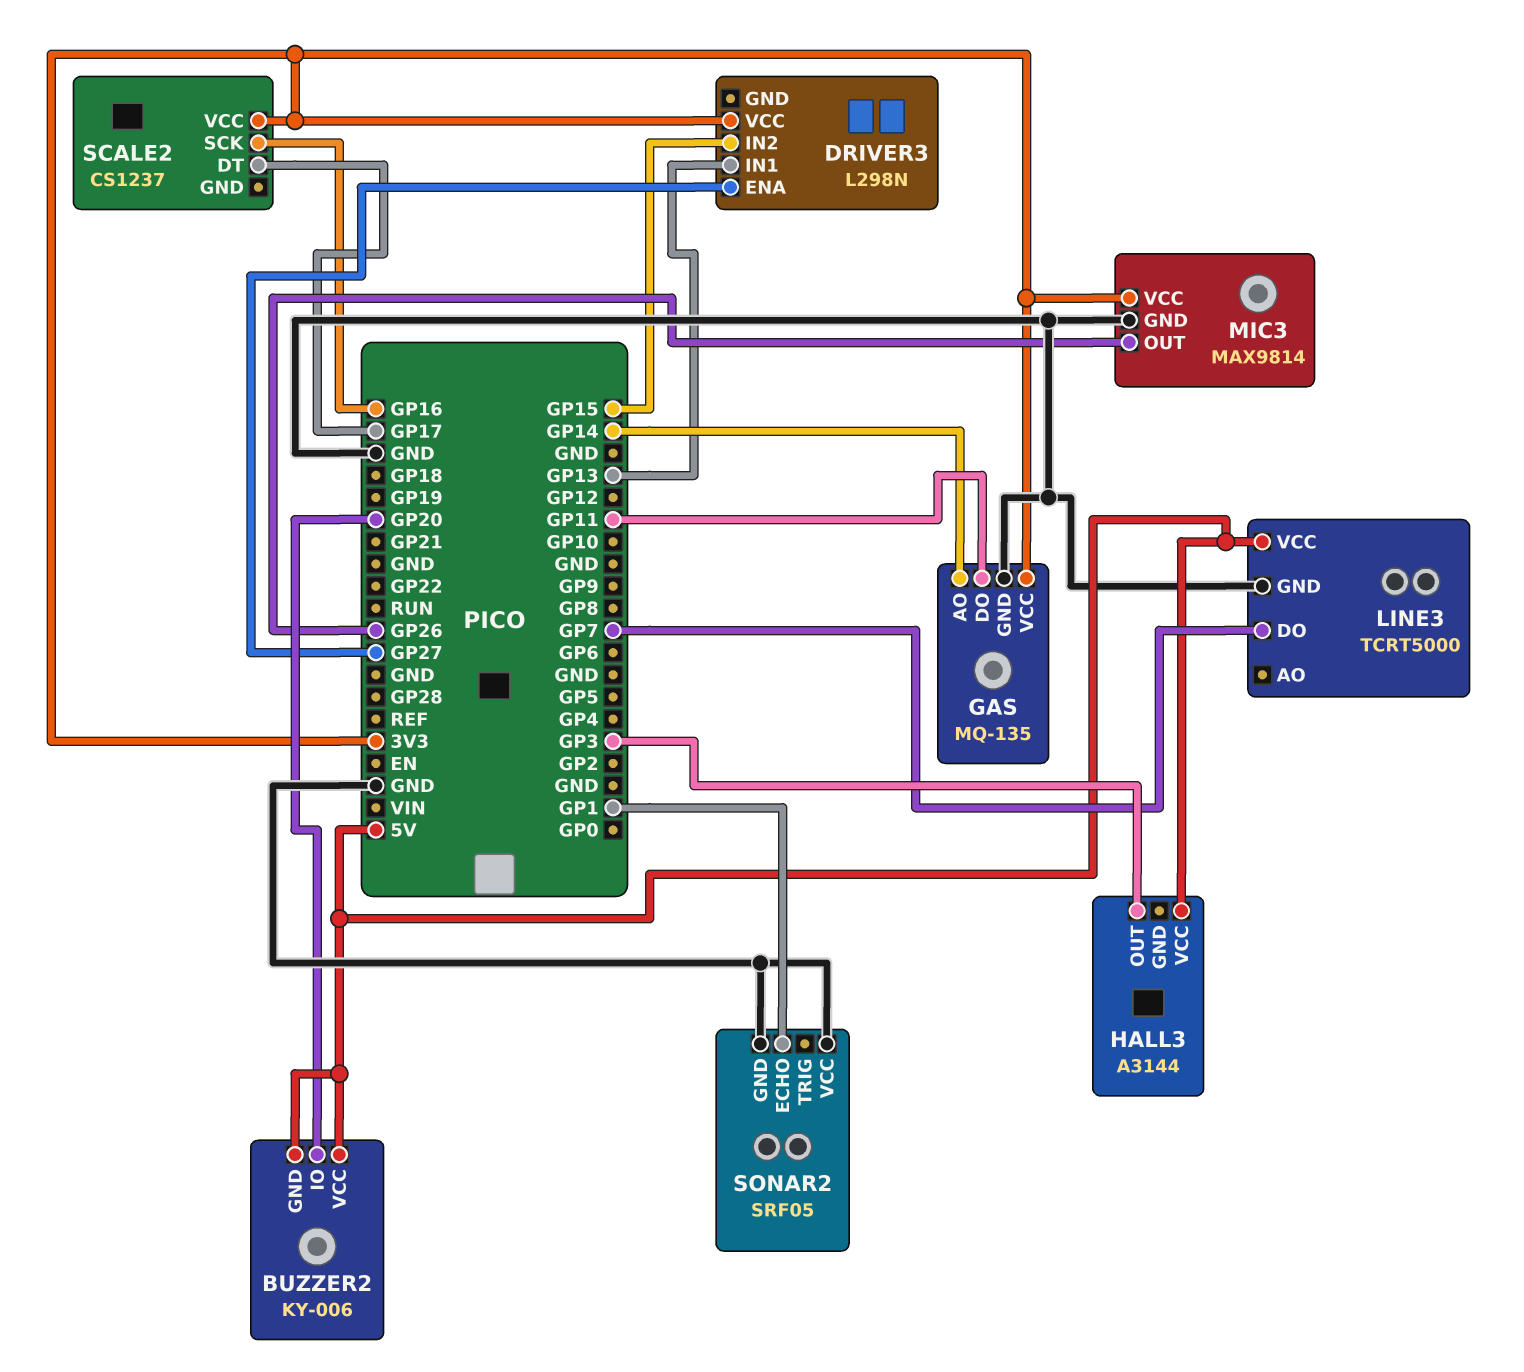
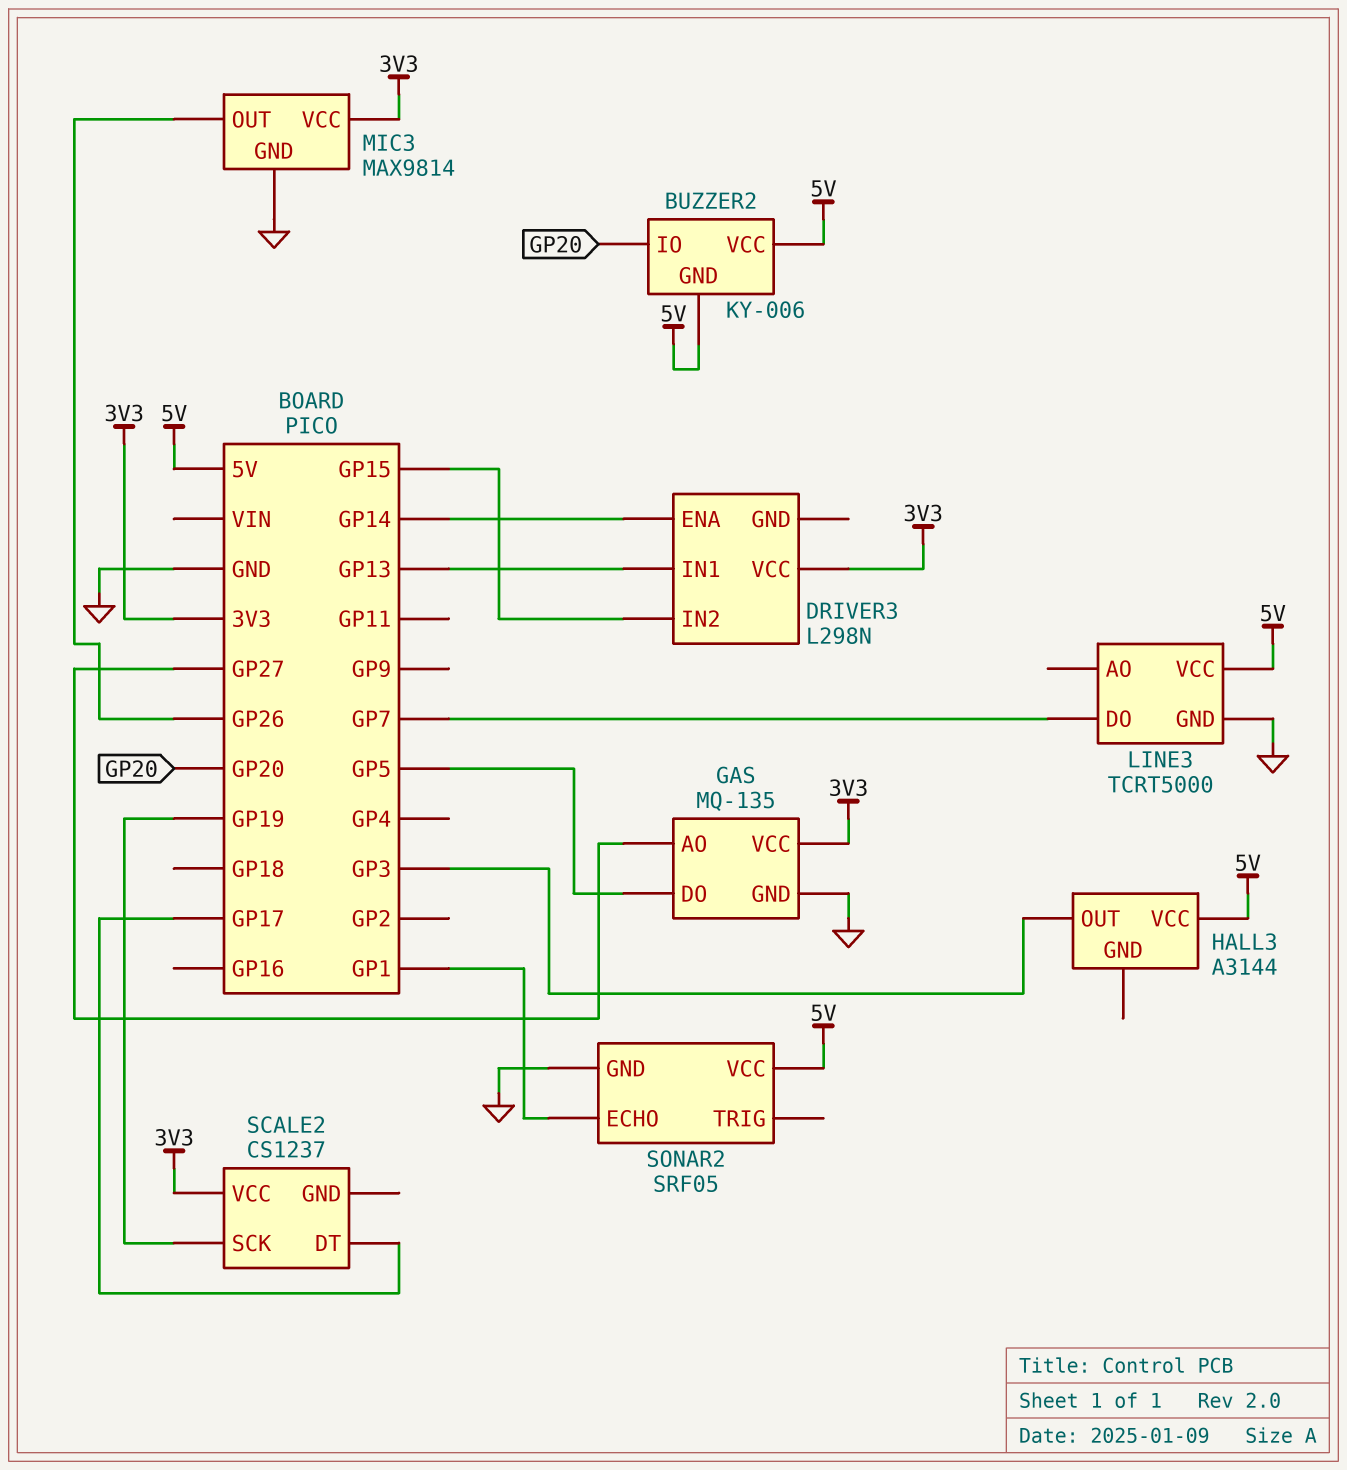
DRIVER3 pin ENA: GP27 -> GP14
GAS pin AO: GP14 -> GP27
GAS pin DO: GP11 -> GP5
SCALE2 pin SCK: GP16 -> GP19
SONAR2 pin VCC: GND -> 5V

